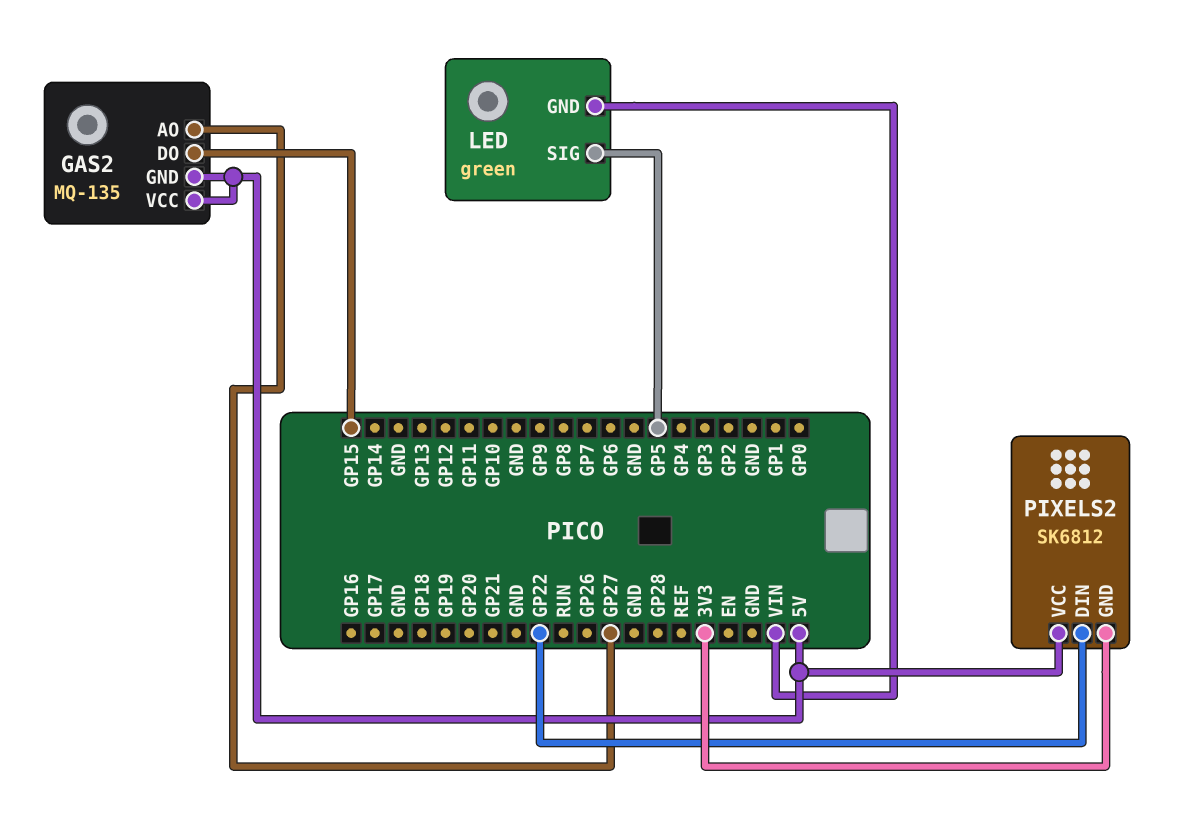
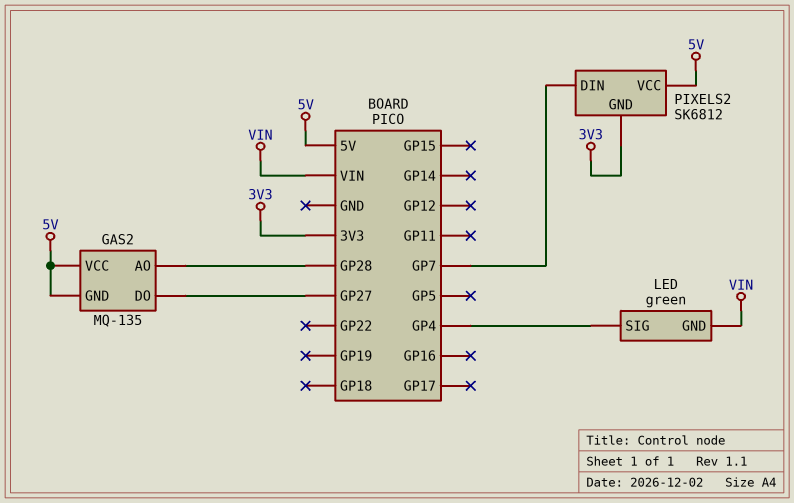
GAS2 pin AO: GP27 -> GP28
GAS2 pin DO: GP15 -> GP27
LED pin SIG: GP5 -> GP4
PIXELS2 pin DIN: GP22 -> GP7

